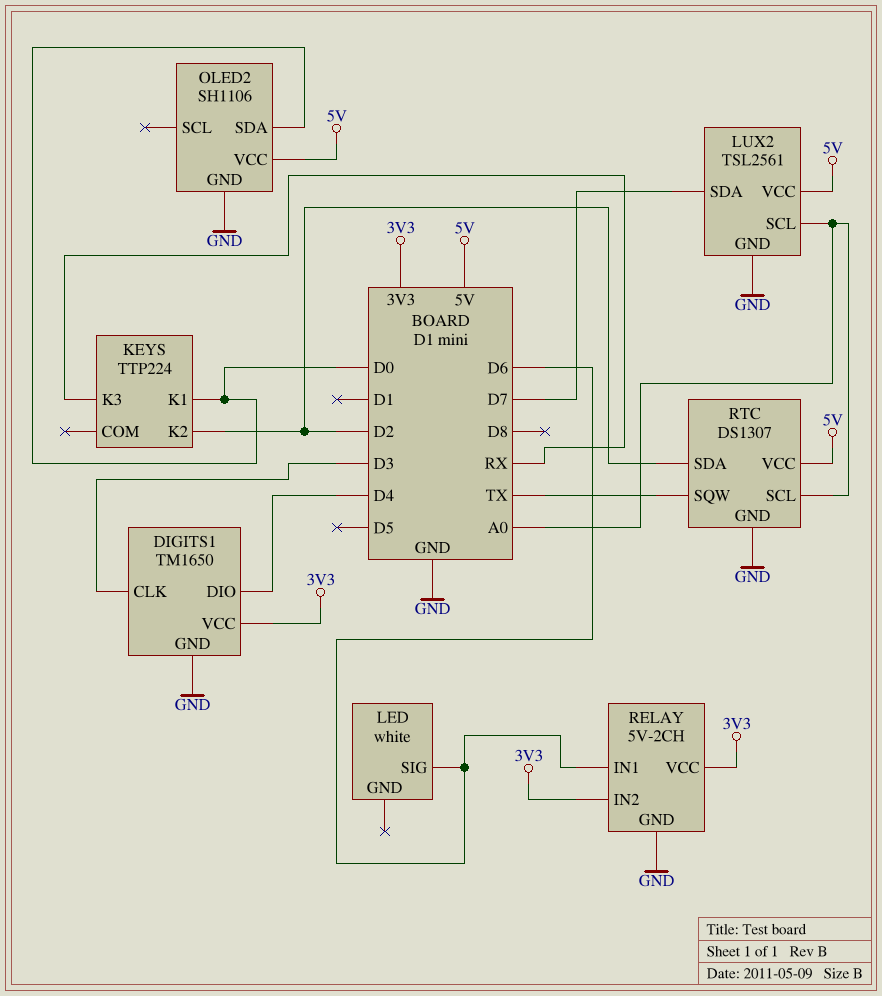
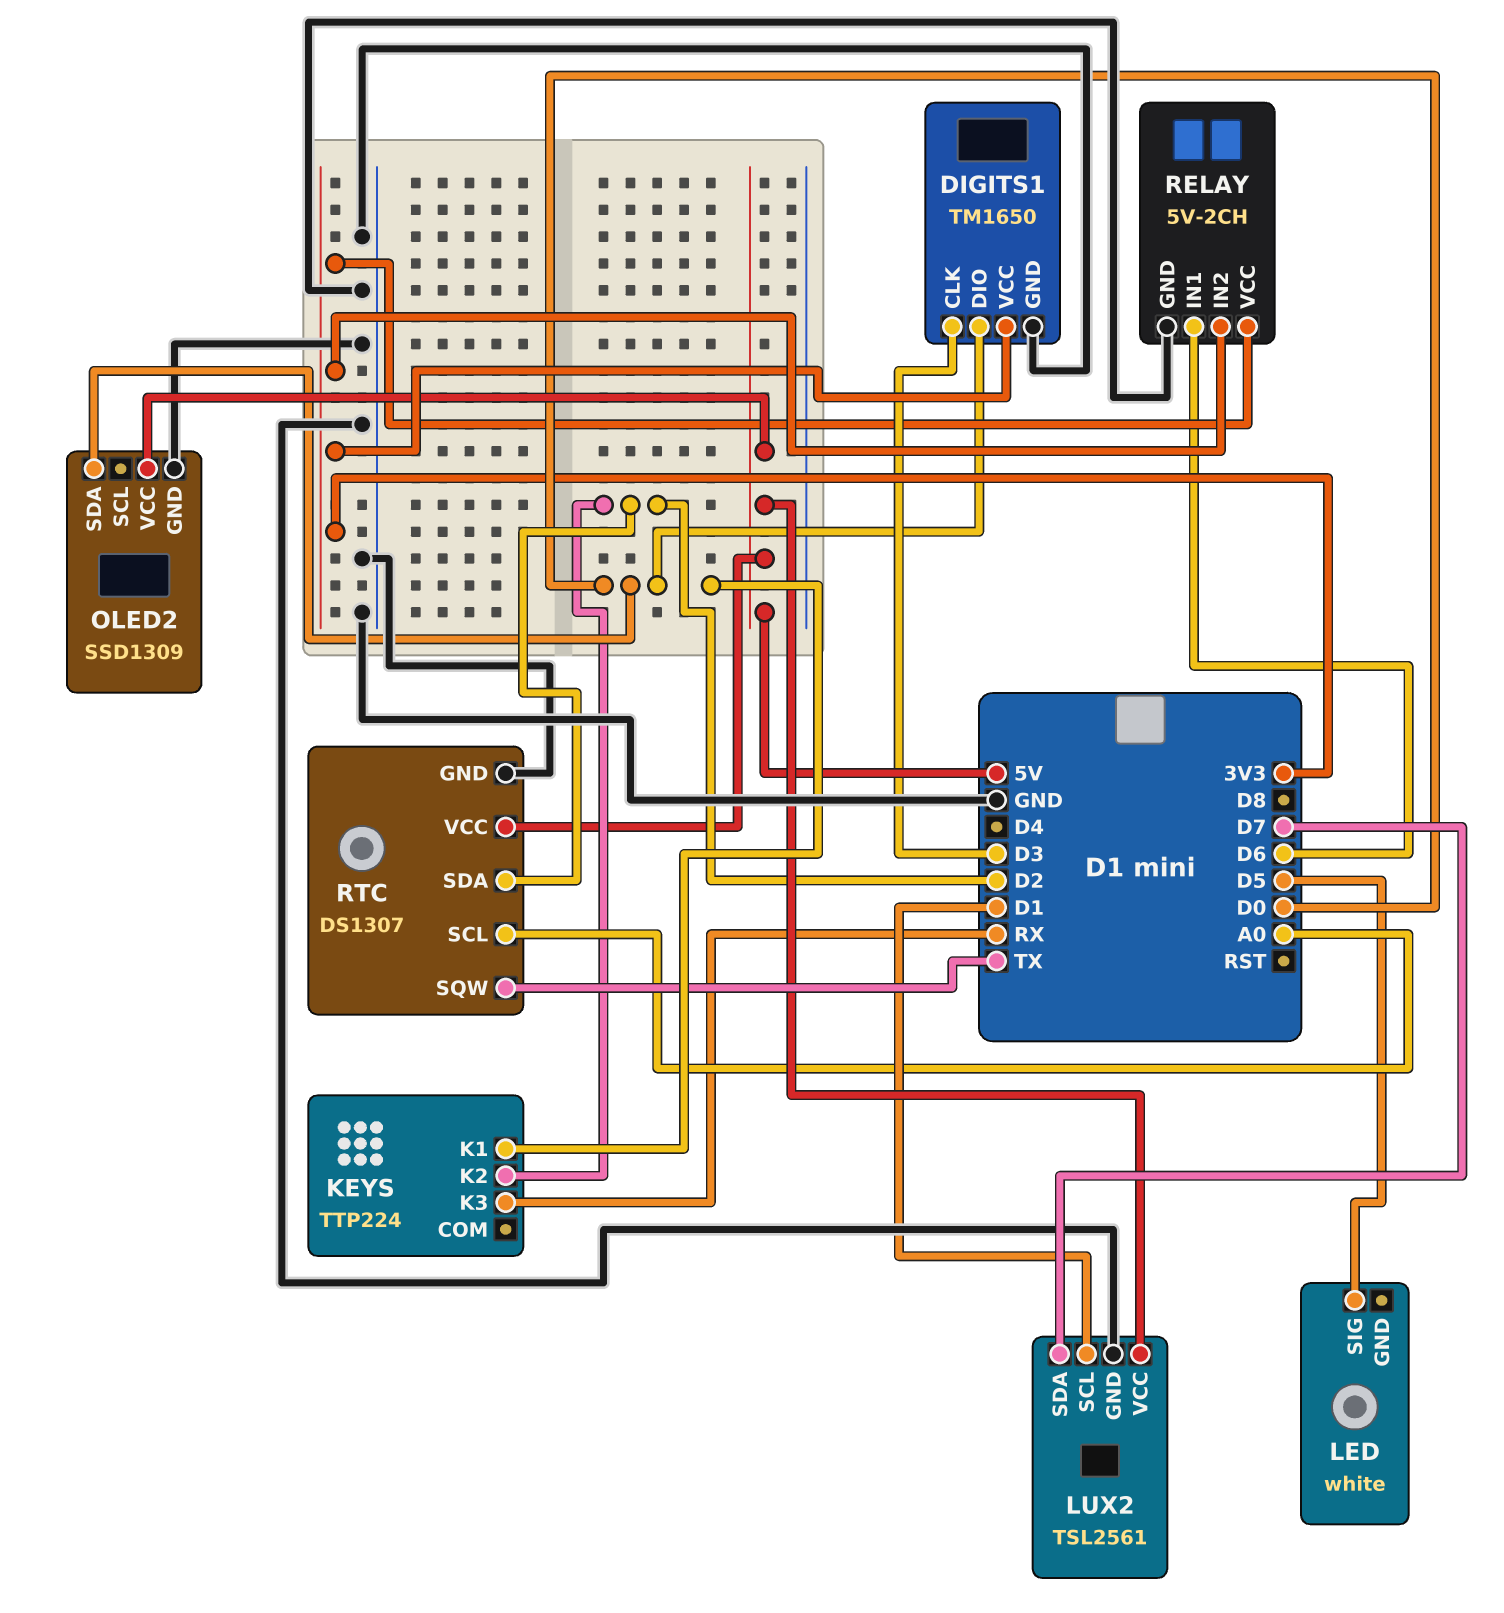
DIGITS1 pin DIO: D4 -> D0
LED pin SIG: D6 -> D5
LUX2 pin SCL: A0 -> D1
OLED2: SH1106 -> SSD1309

